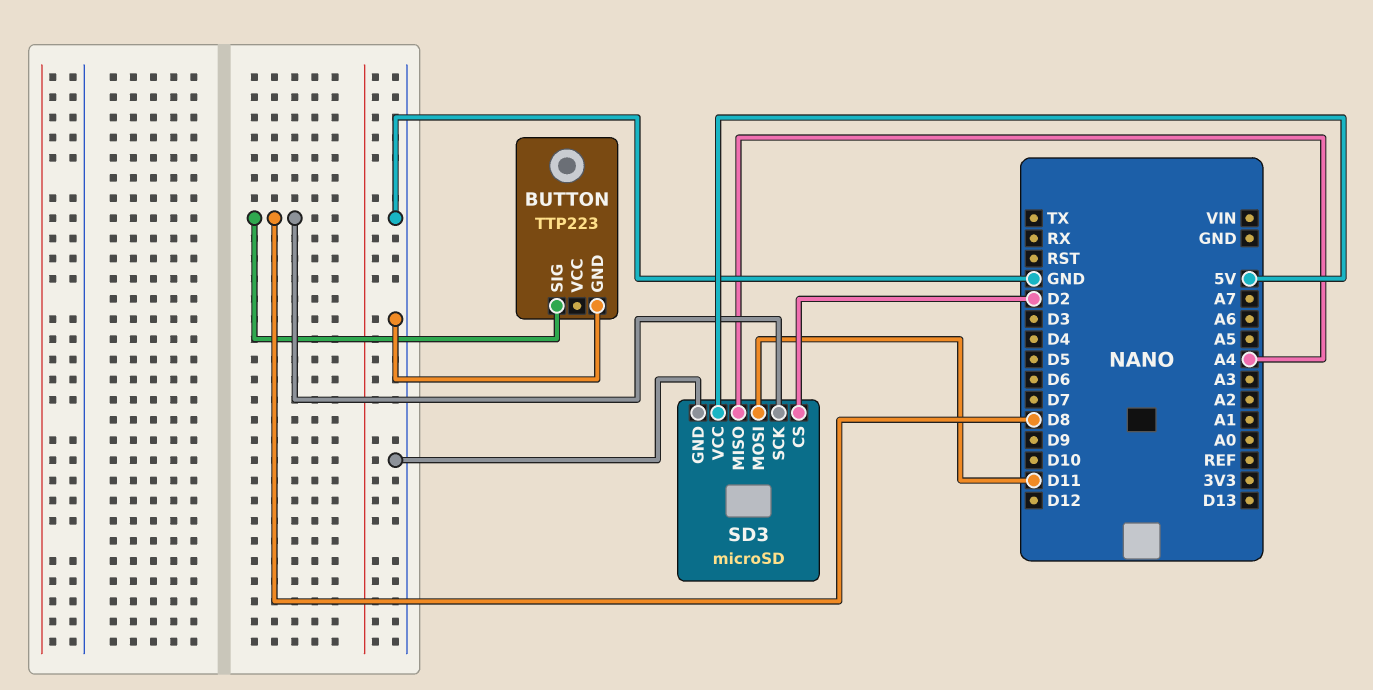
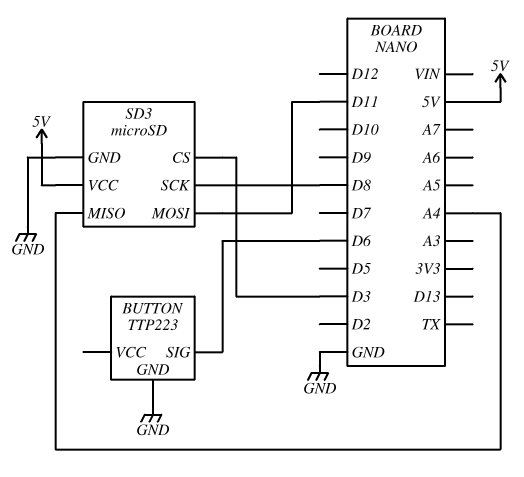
BUTTON pin SIG: D8 -> D6
SD3 pin CS: D2 -> D3

